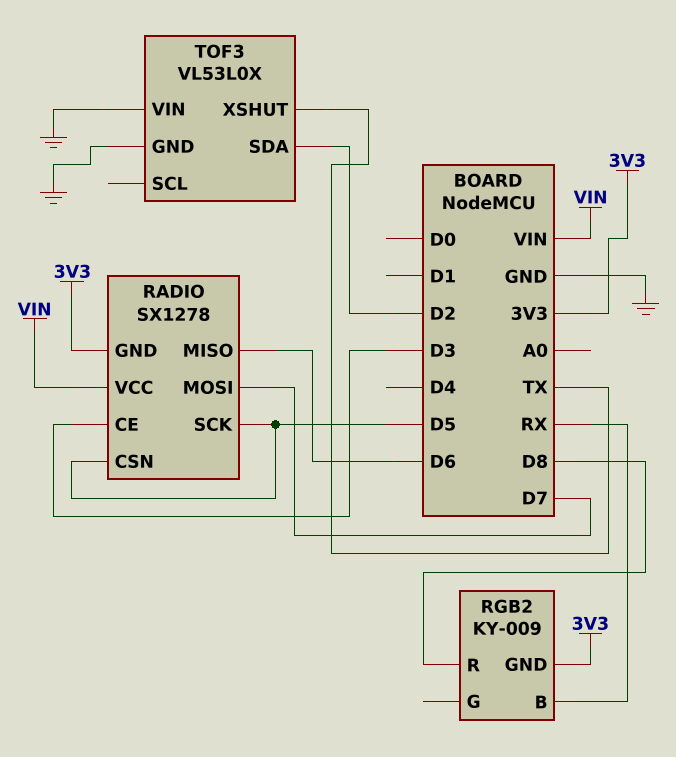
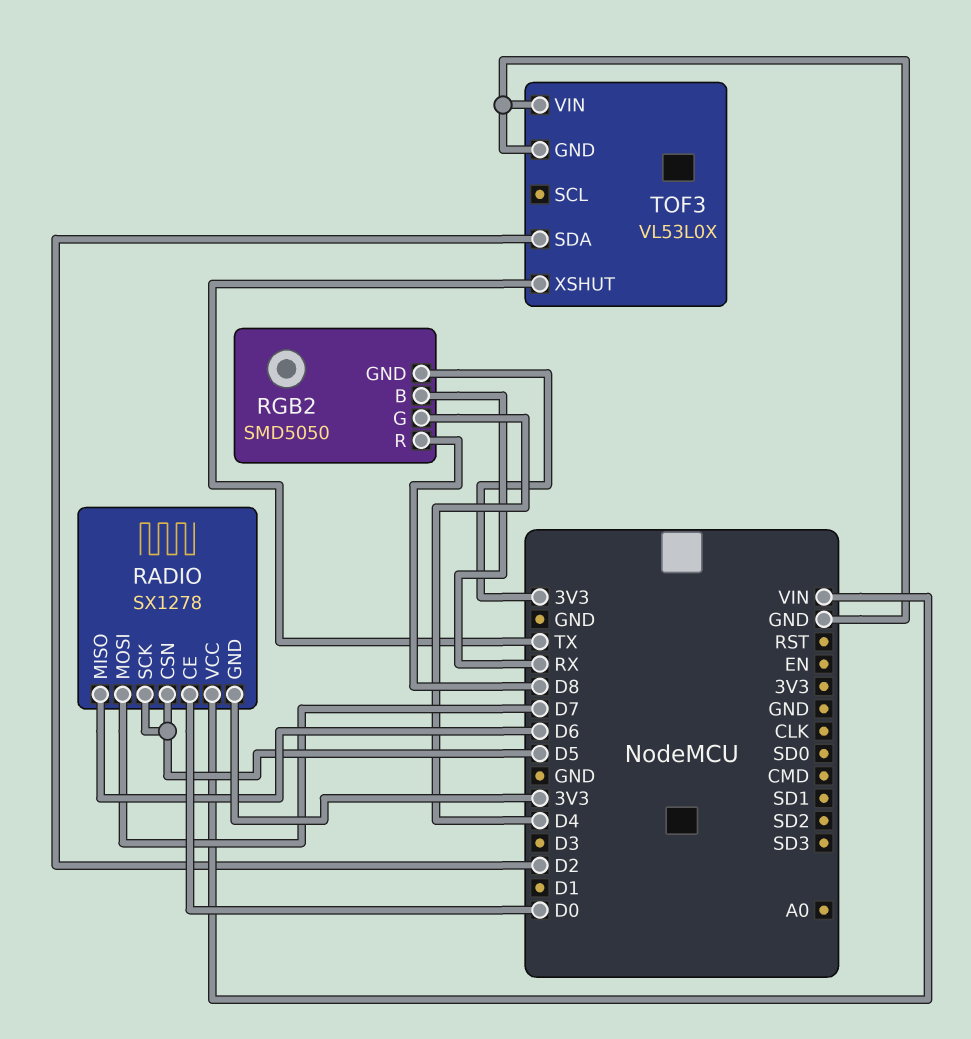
RADIO pin CE: D3 -> D0
RGB2: KY-009 -> SMD5050
RGB2 pin G: none -> D4

